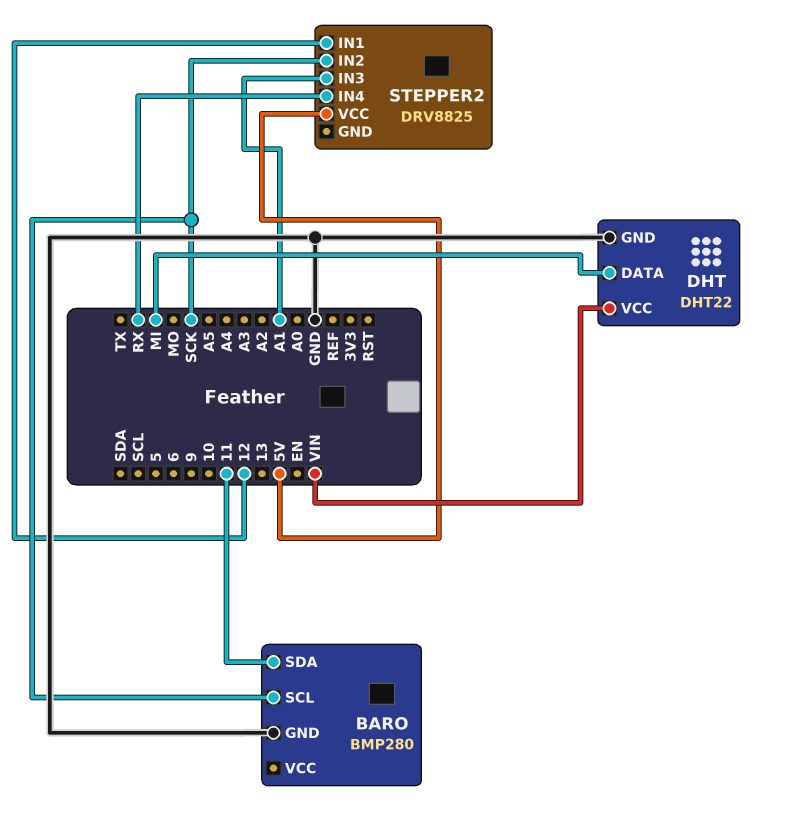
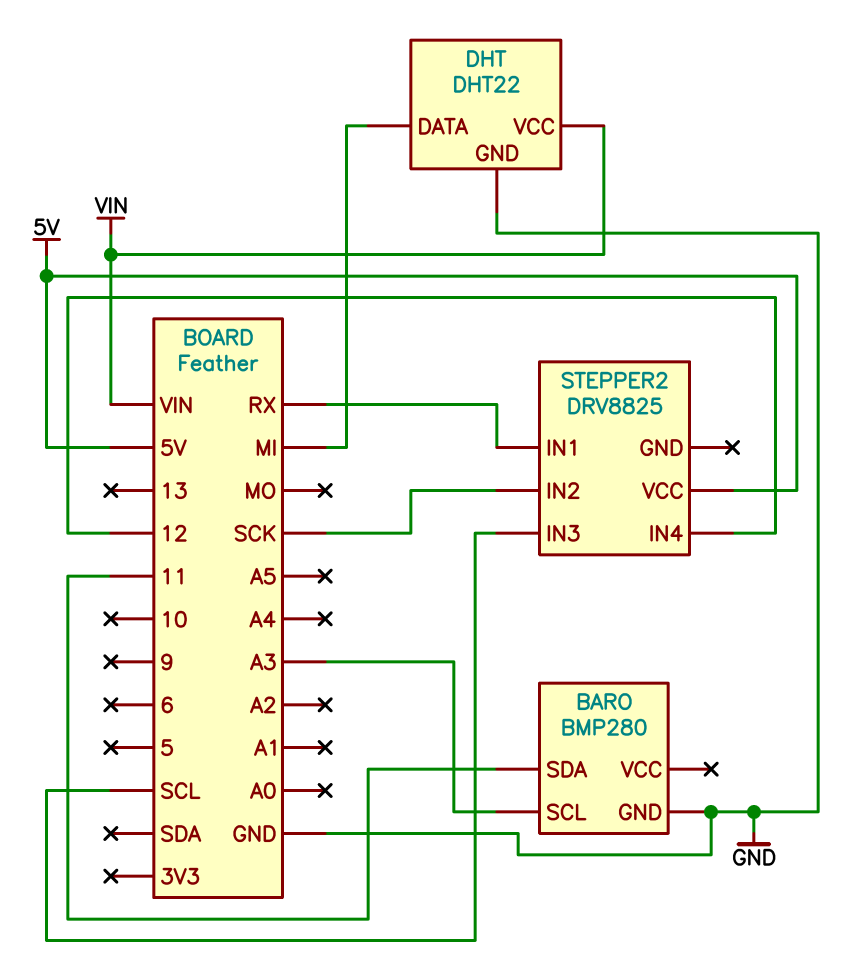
BARO pin SCL: SCK -> A3
STEPPER2 pin IN1: 12 -> RX
STEPPER2 pin IN3: A1 -> SCL
STEPPER2 pin IN4: RX -> 12

